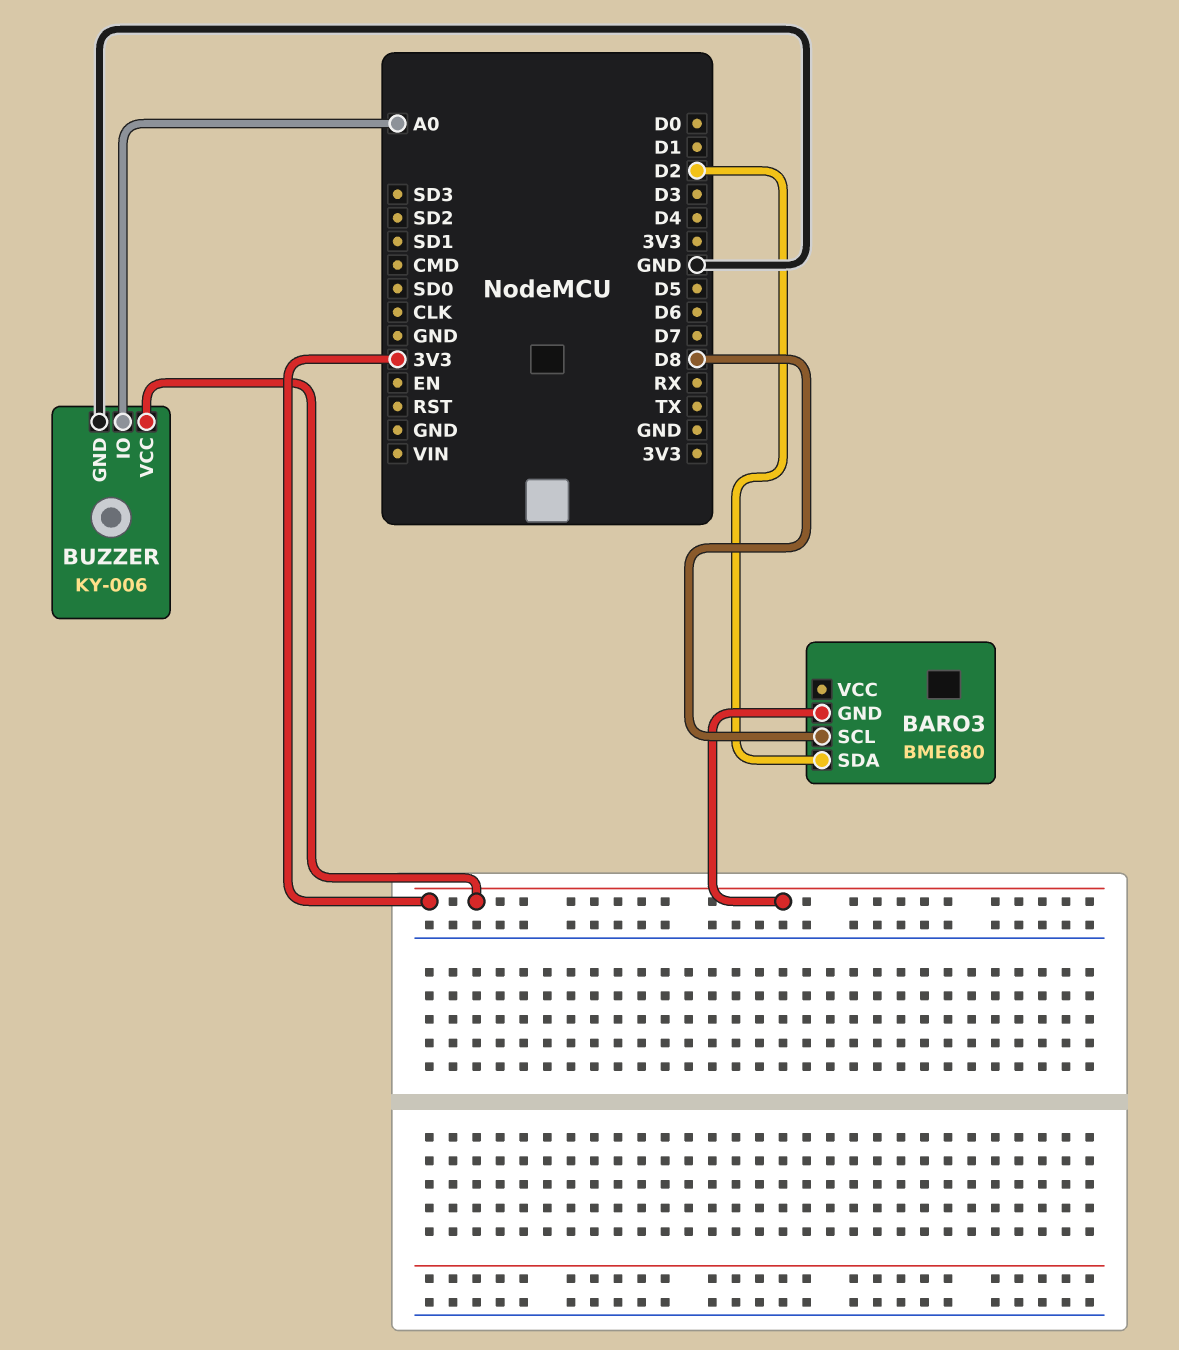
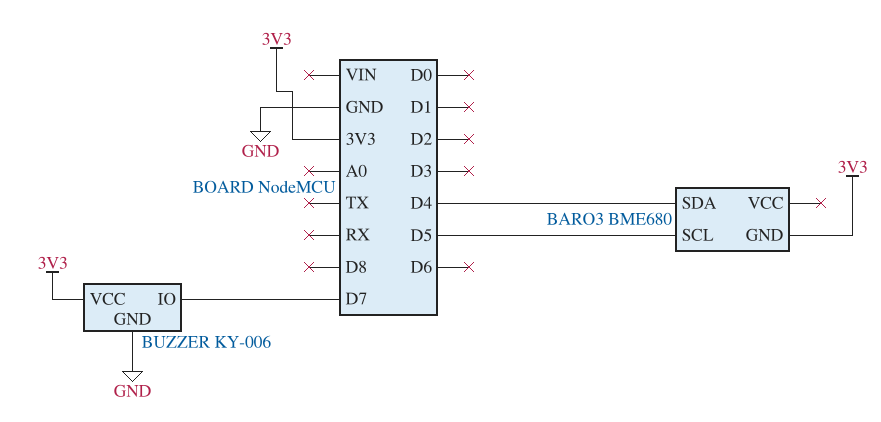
BARO3 pin SCL: D8 -> D5
BARO3 pin SDA: D2 -> D4
BUZZER pin IO: A0 -> D7

